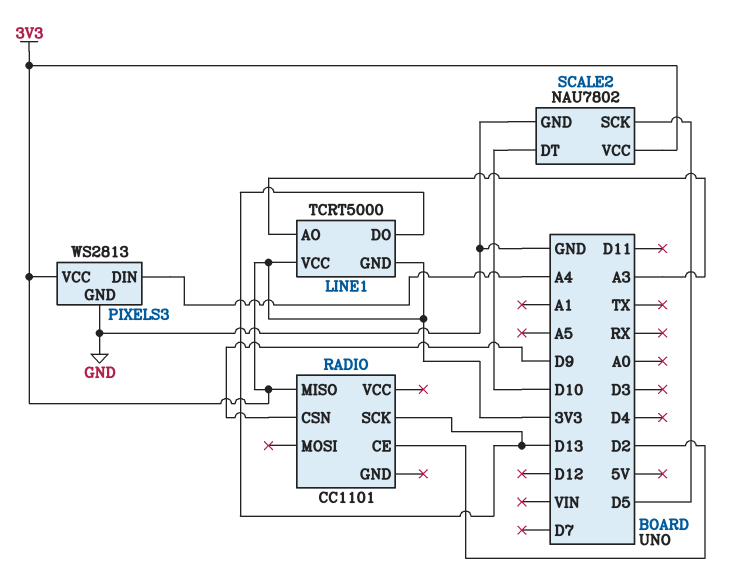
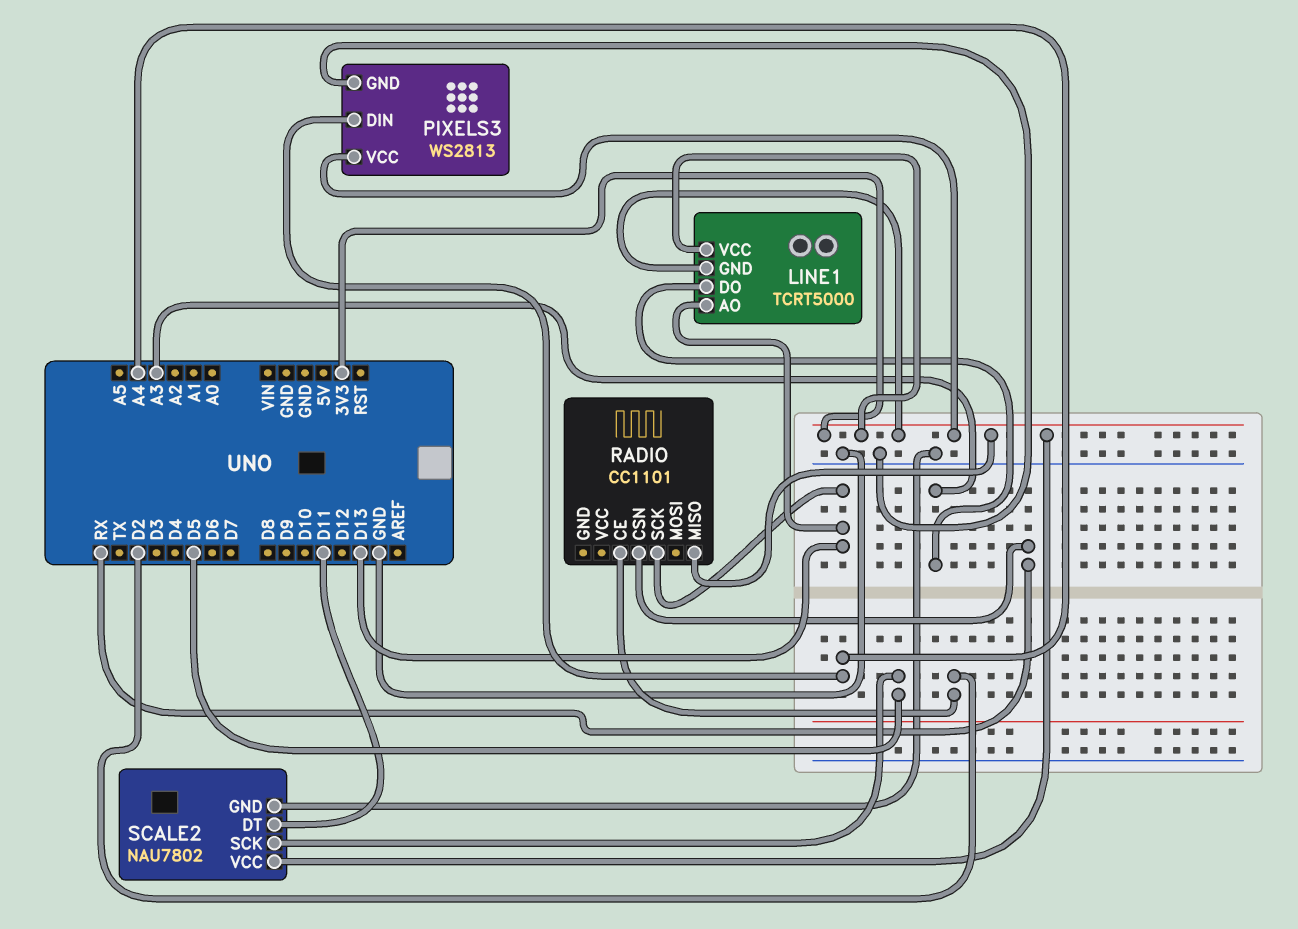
LINE1 pin AO: A3 -> D13
LINE1 pin DO: D13 -> A3
RADIO pin CSN: D9 -> RX
SCALE2 pin DT: D10 -> D11

